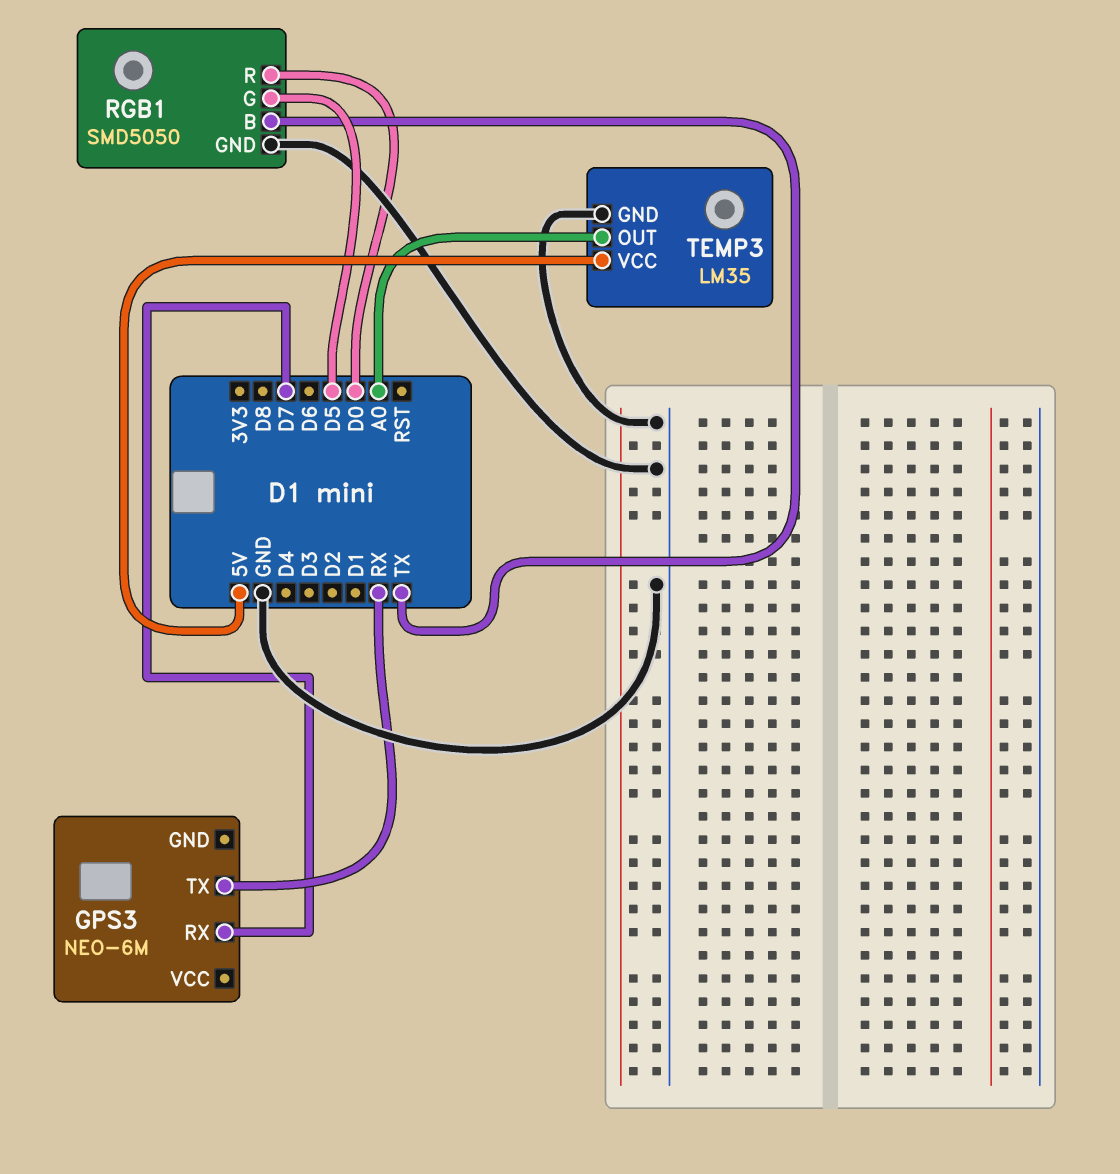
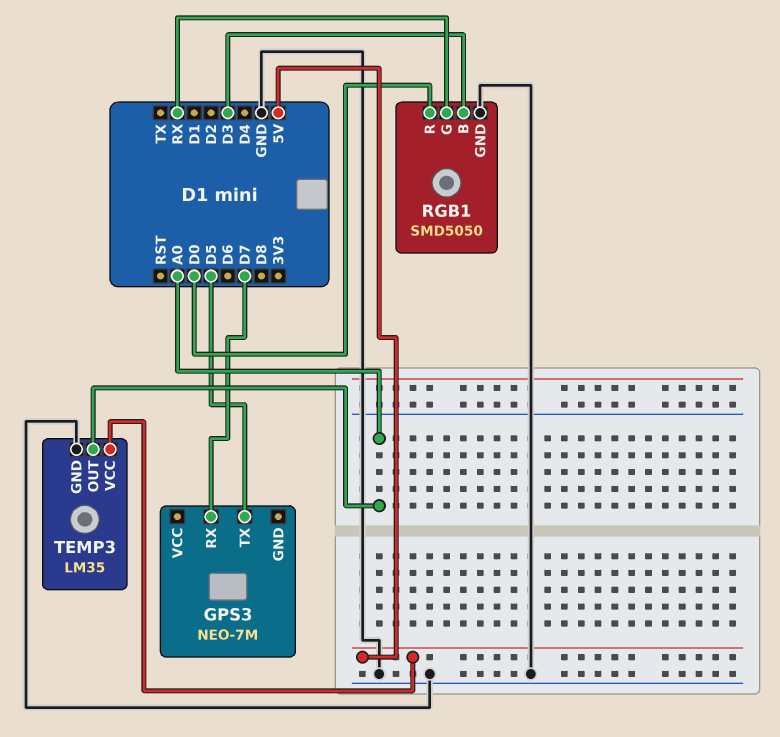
GPS3: NEO-6M -> NEO-7M
GPS3 pin TX: RX -> D5
RGB1 pin B: TX -> D3
RGB1 pin G: D5 -> RX

